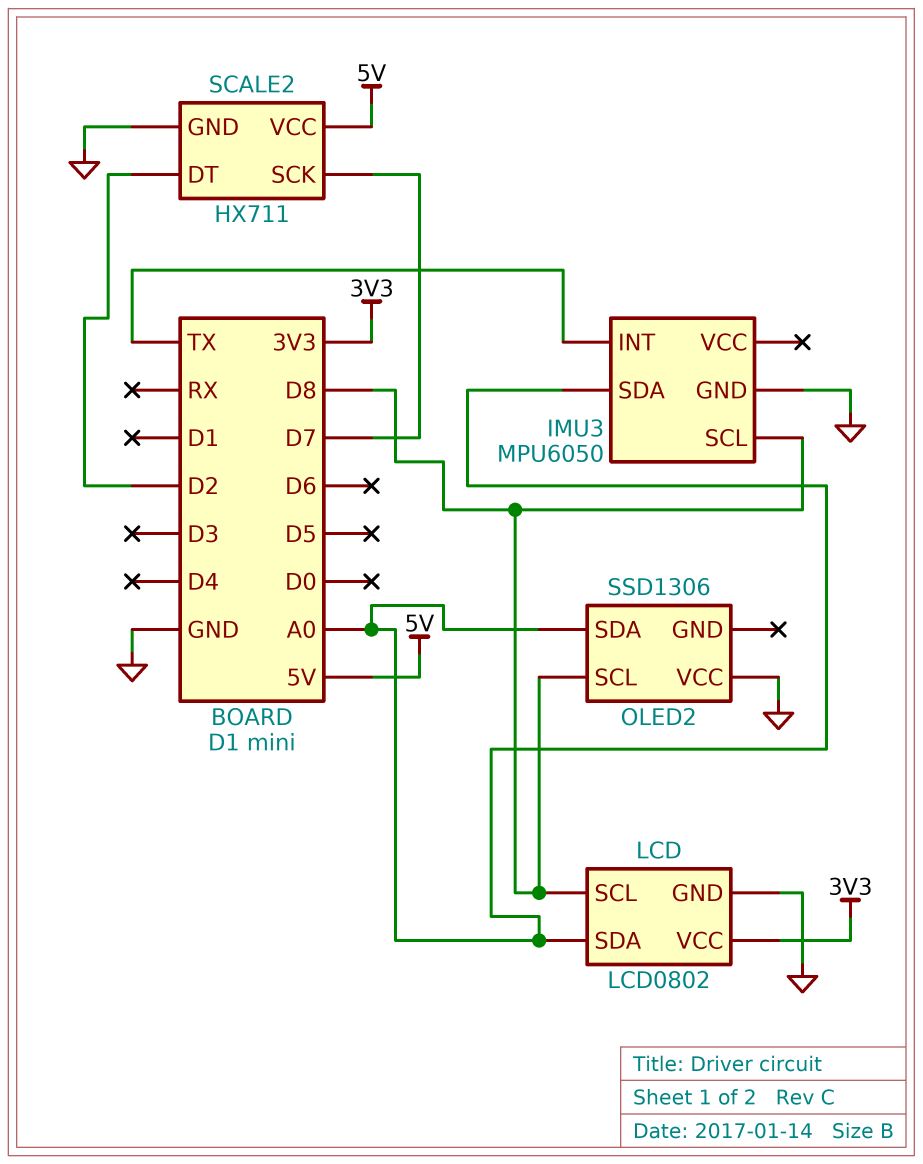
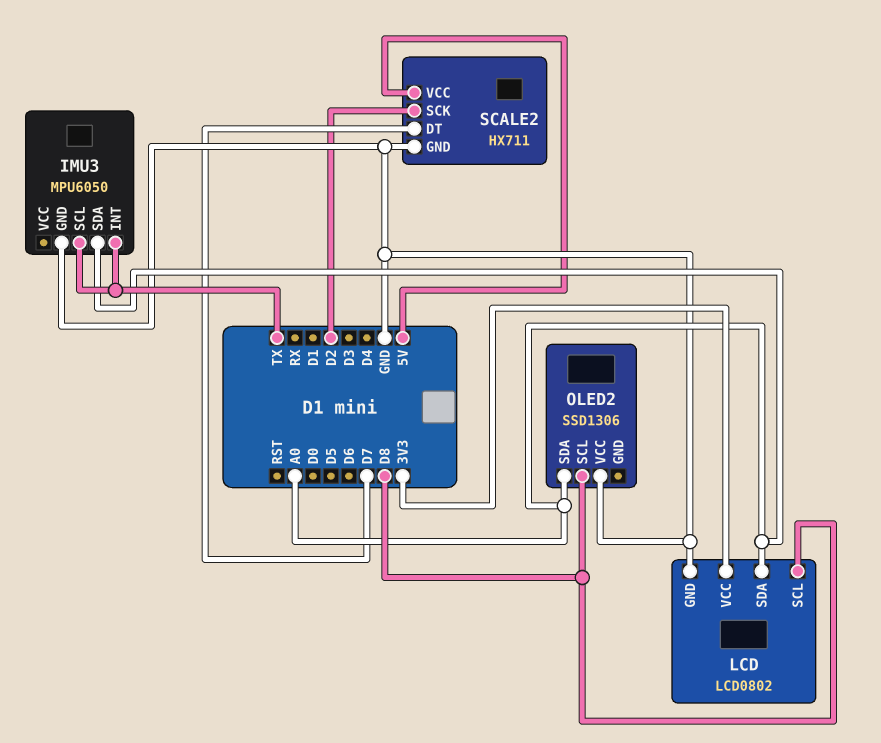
IMU3 pin SCL: D8 -> TX
SCALE2 pin DT: D2 -> D7
SCALE2 pin SCK: D7 -> D2

